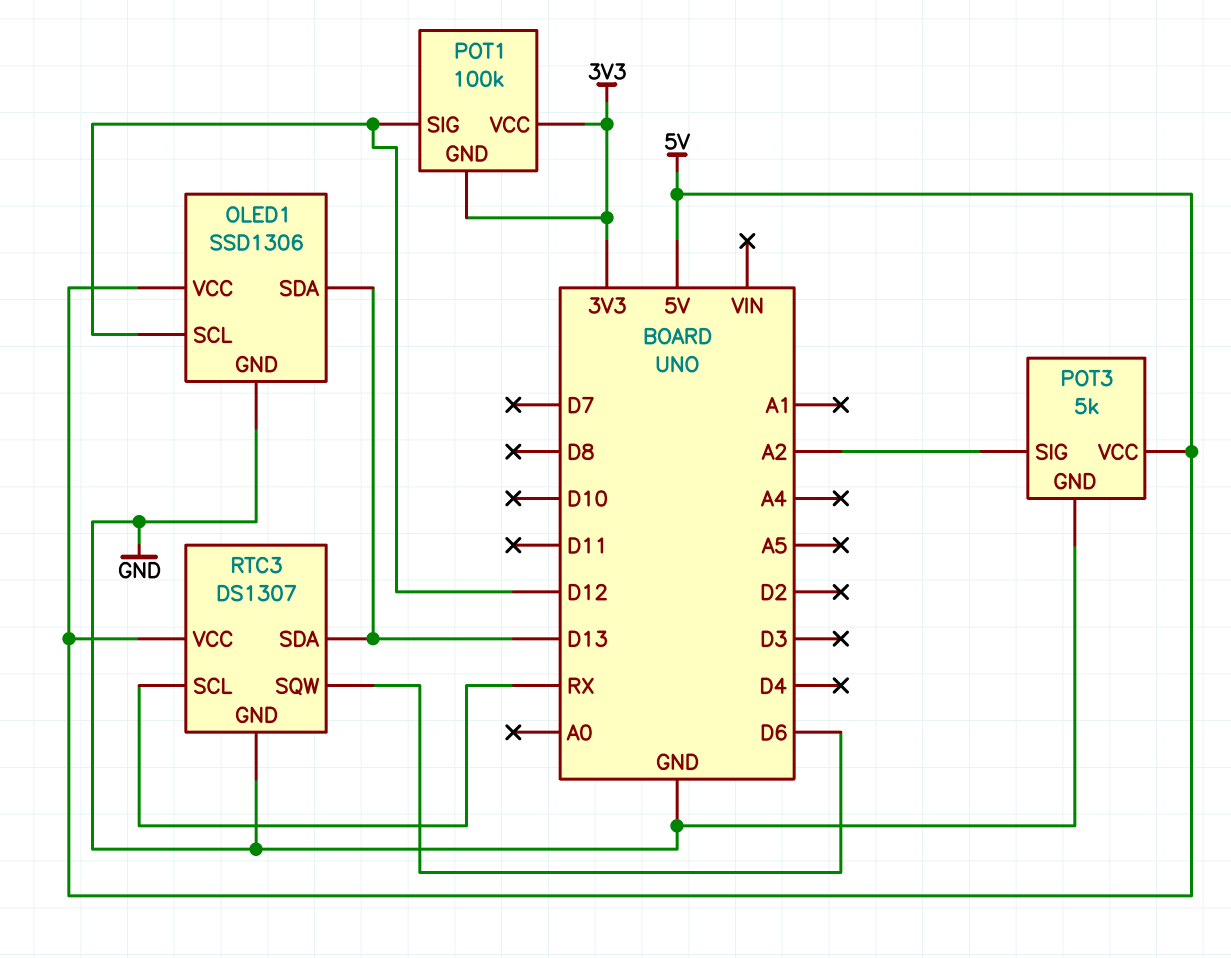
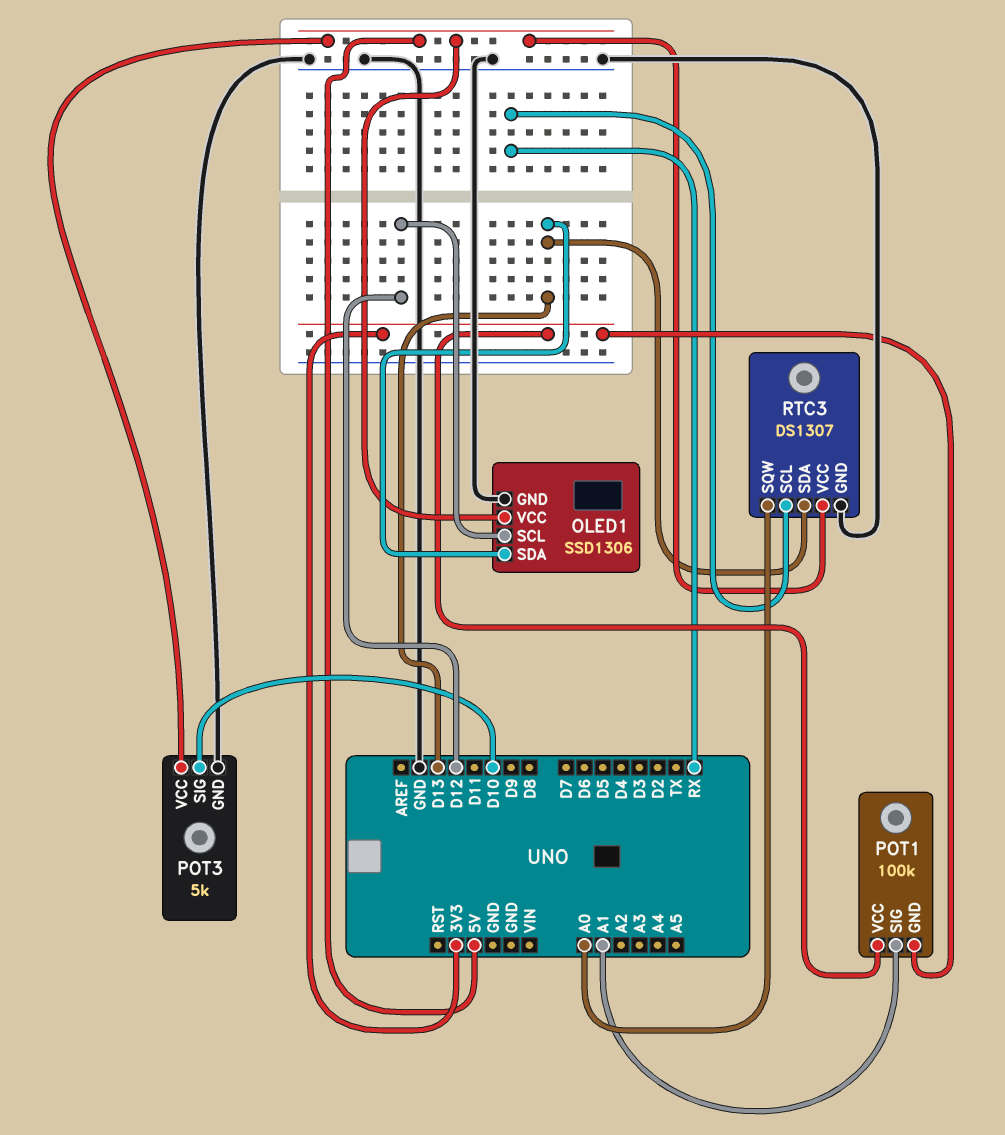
POT1 pin SIG: D12 -> A1
POT3 pin SIG: A2 -> D10
RTC3 pin SQW: D6 -> A0

